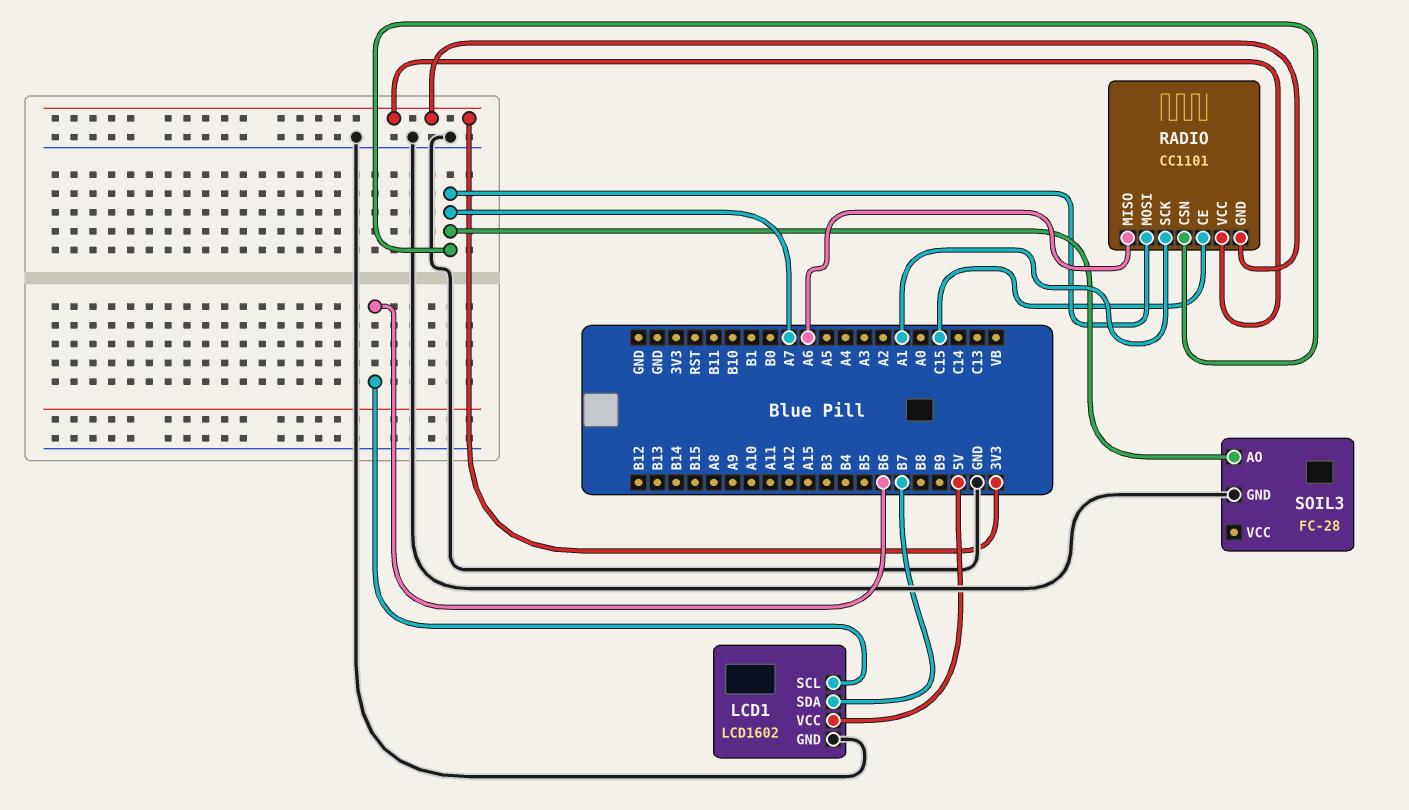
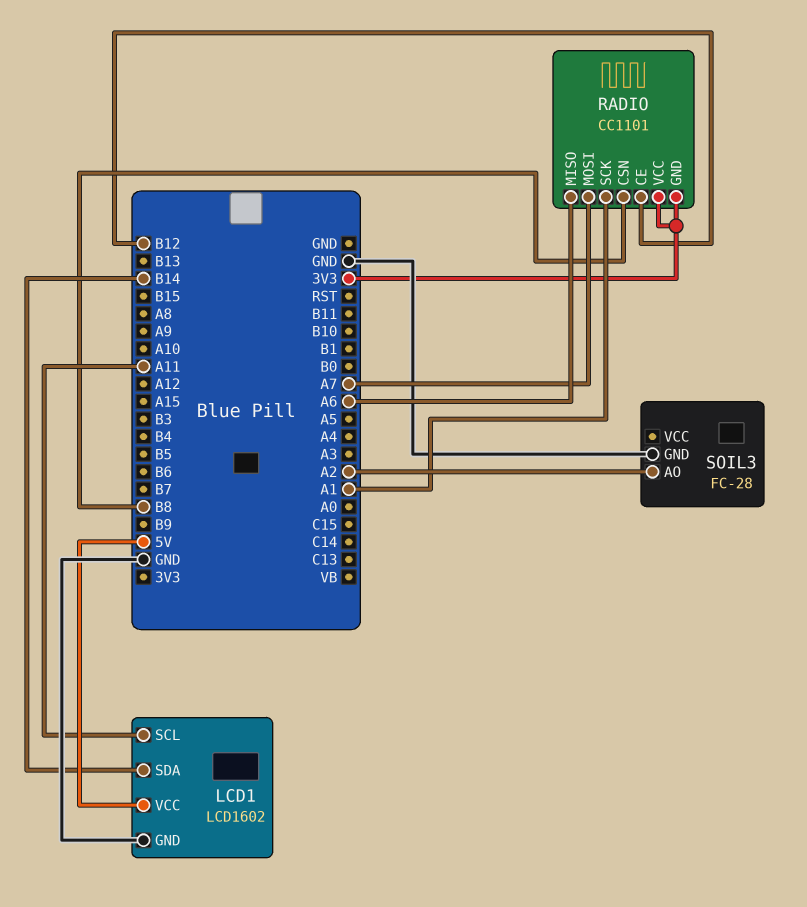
LCD1 pin SCL: B6 -> A11
LCD1 pin SDA: B7 -> B14
RADIO pin CE: C15 -> B12
RADIO pin CSN: A7 -> B8
SOIL3 pin AO: A7 -> A2

